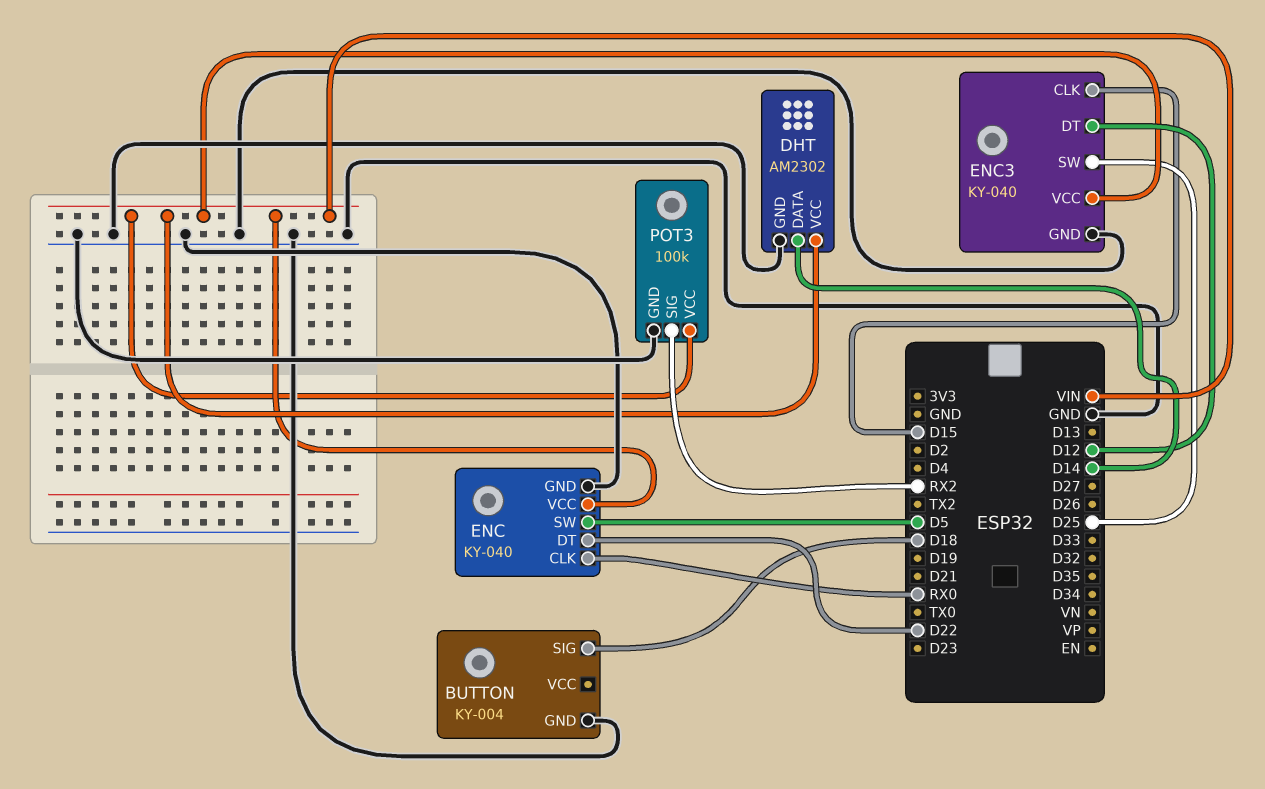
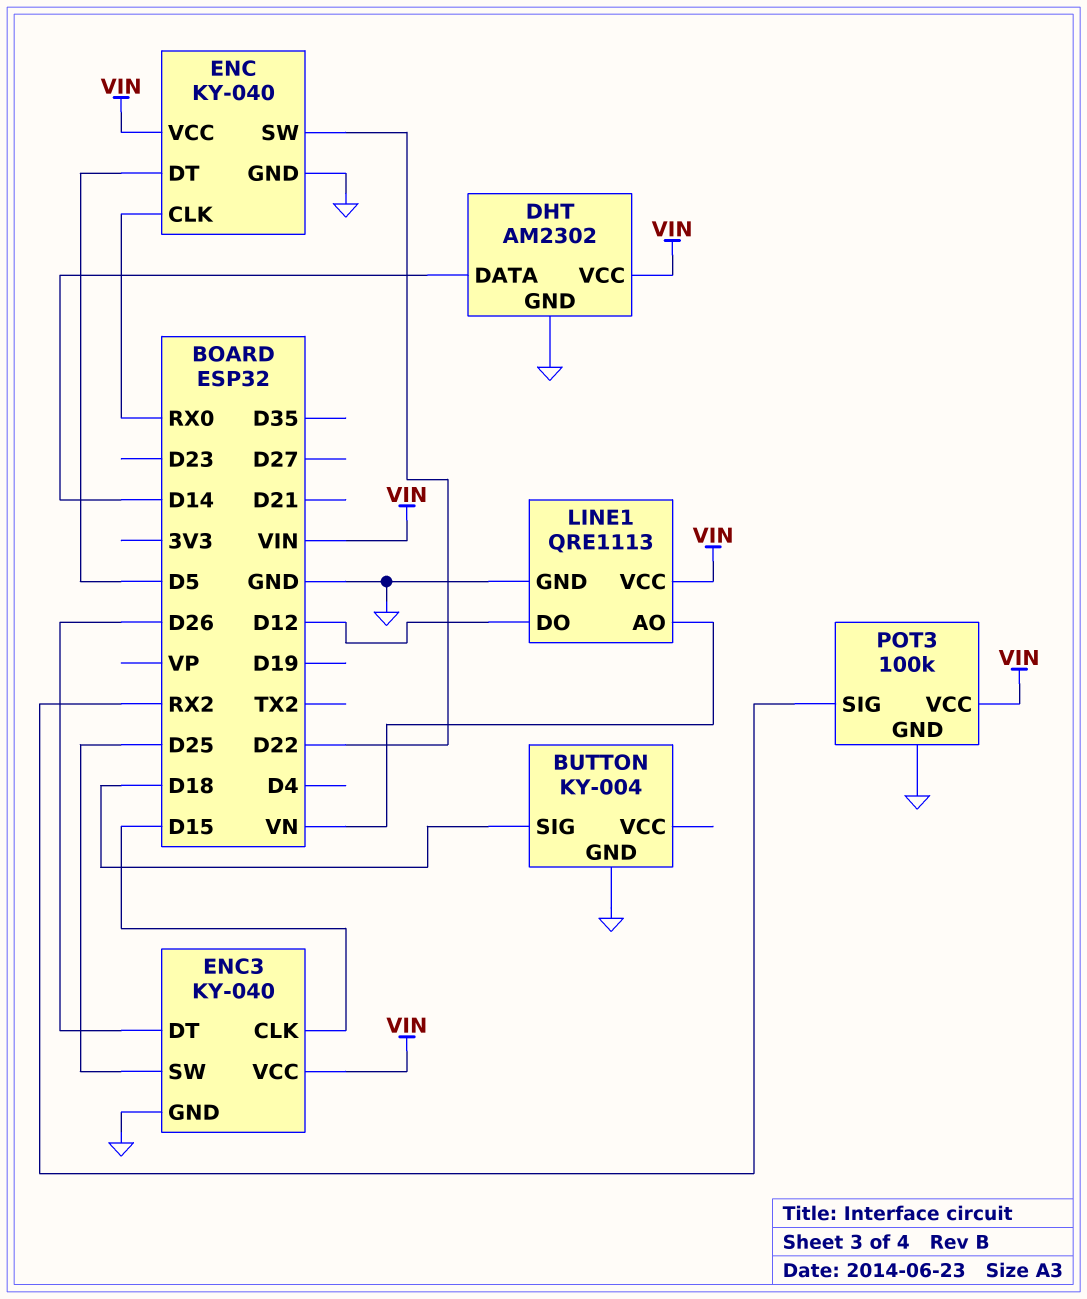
ENC pin DT: D22 -> D5
ENC pin SW: D5 -> D22
ENC3 pin DT: D12 -> D26
LINE1: none -> QRE1113
LINE1 pin AO: none -> VN
LINE1 pin DO: none -> D12
LINE1 pin GND: none -> GND
LINE1 pin VCC: none -> VIN

